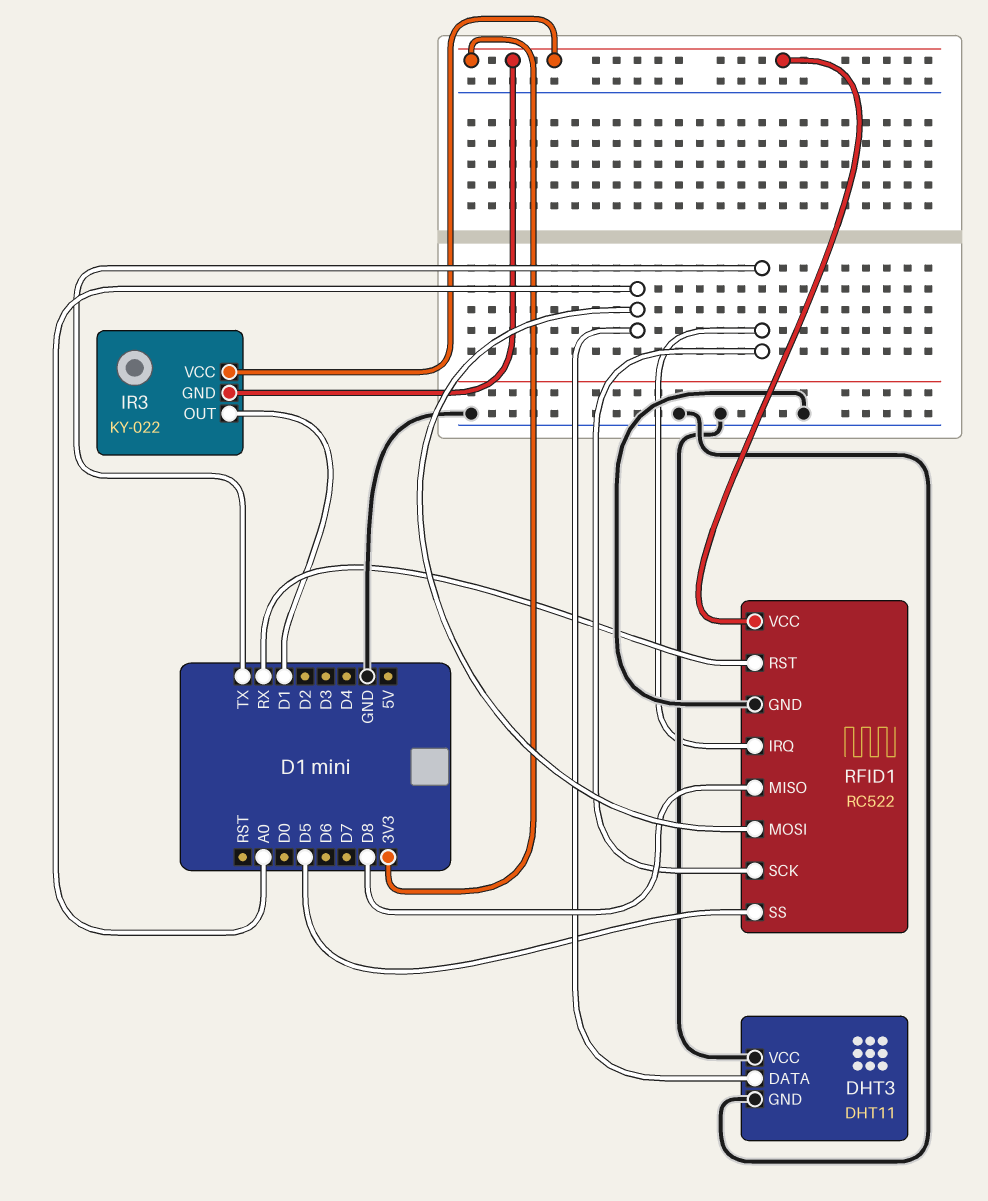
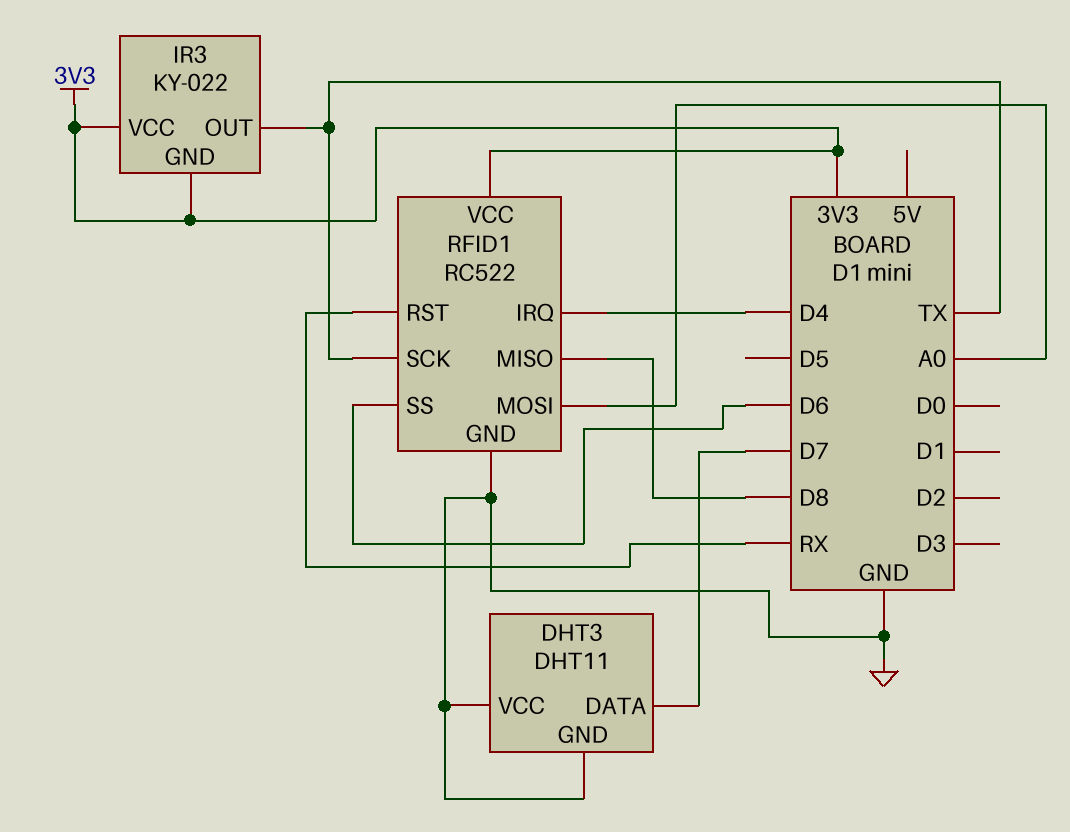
DHT3 pin DATA: A0 -> D7
IR3 pin OUT: D1 -> TX
RFID1 pin IRQ: TX -> D4
RFID1 pin SS: D5 -> D6

